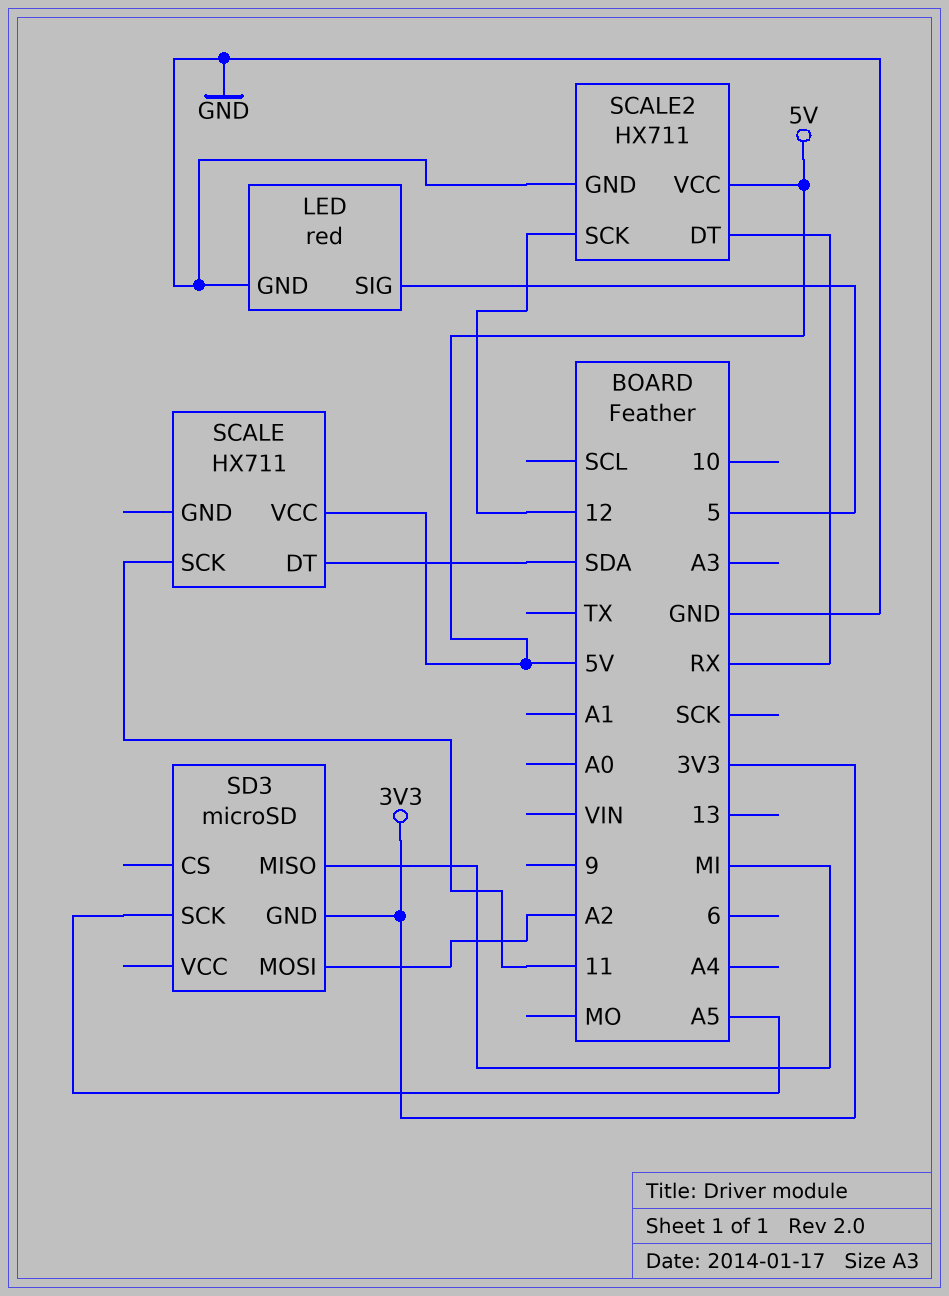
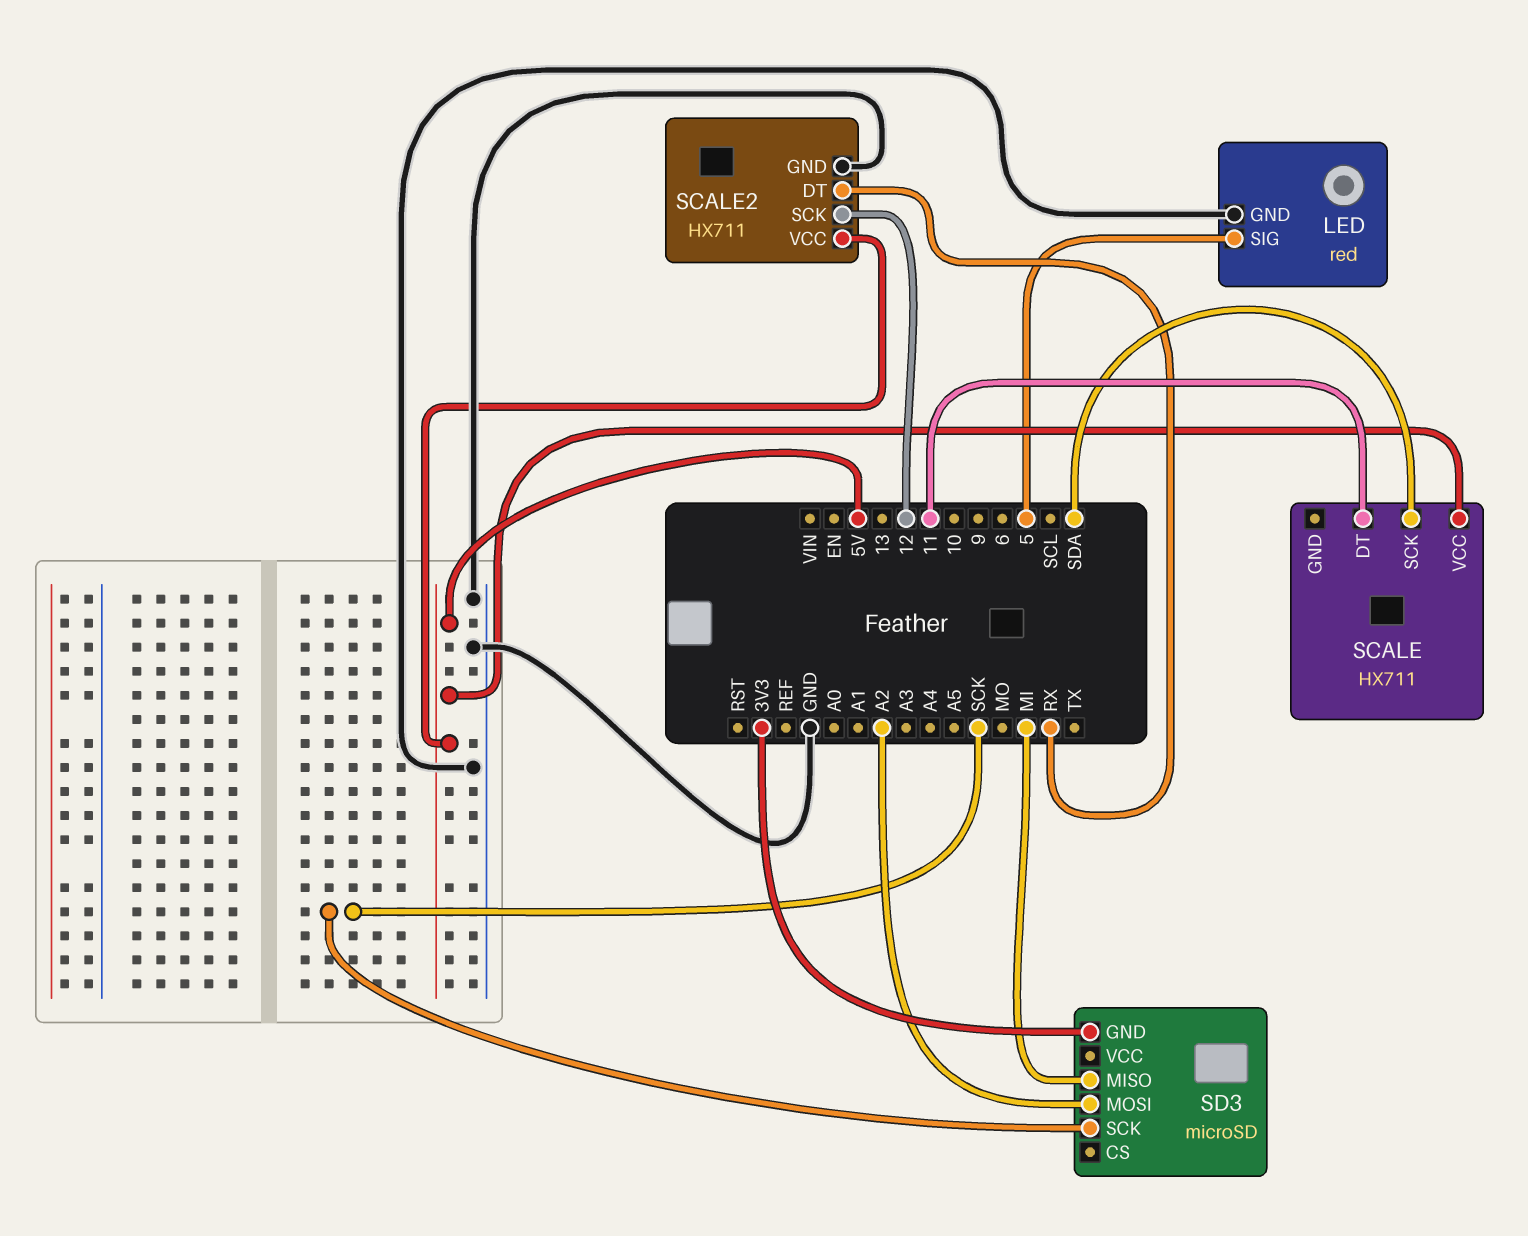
SCALE pin DT: SDA -> 11
SCALE pin SCK: 11 -> SDA
SD3 pin SCK: A5 -> SCK

